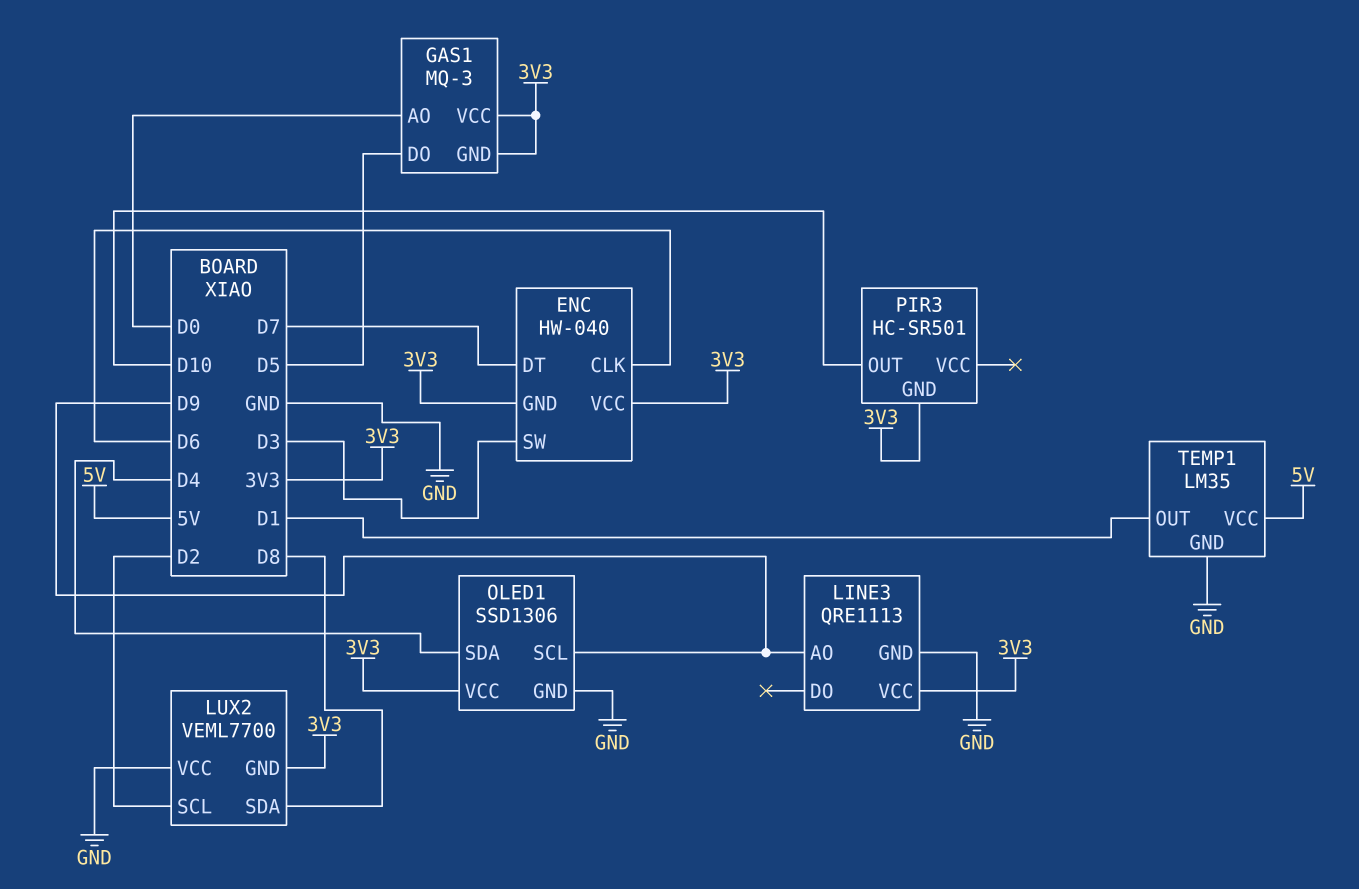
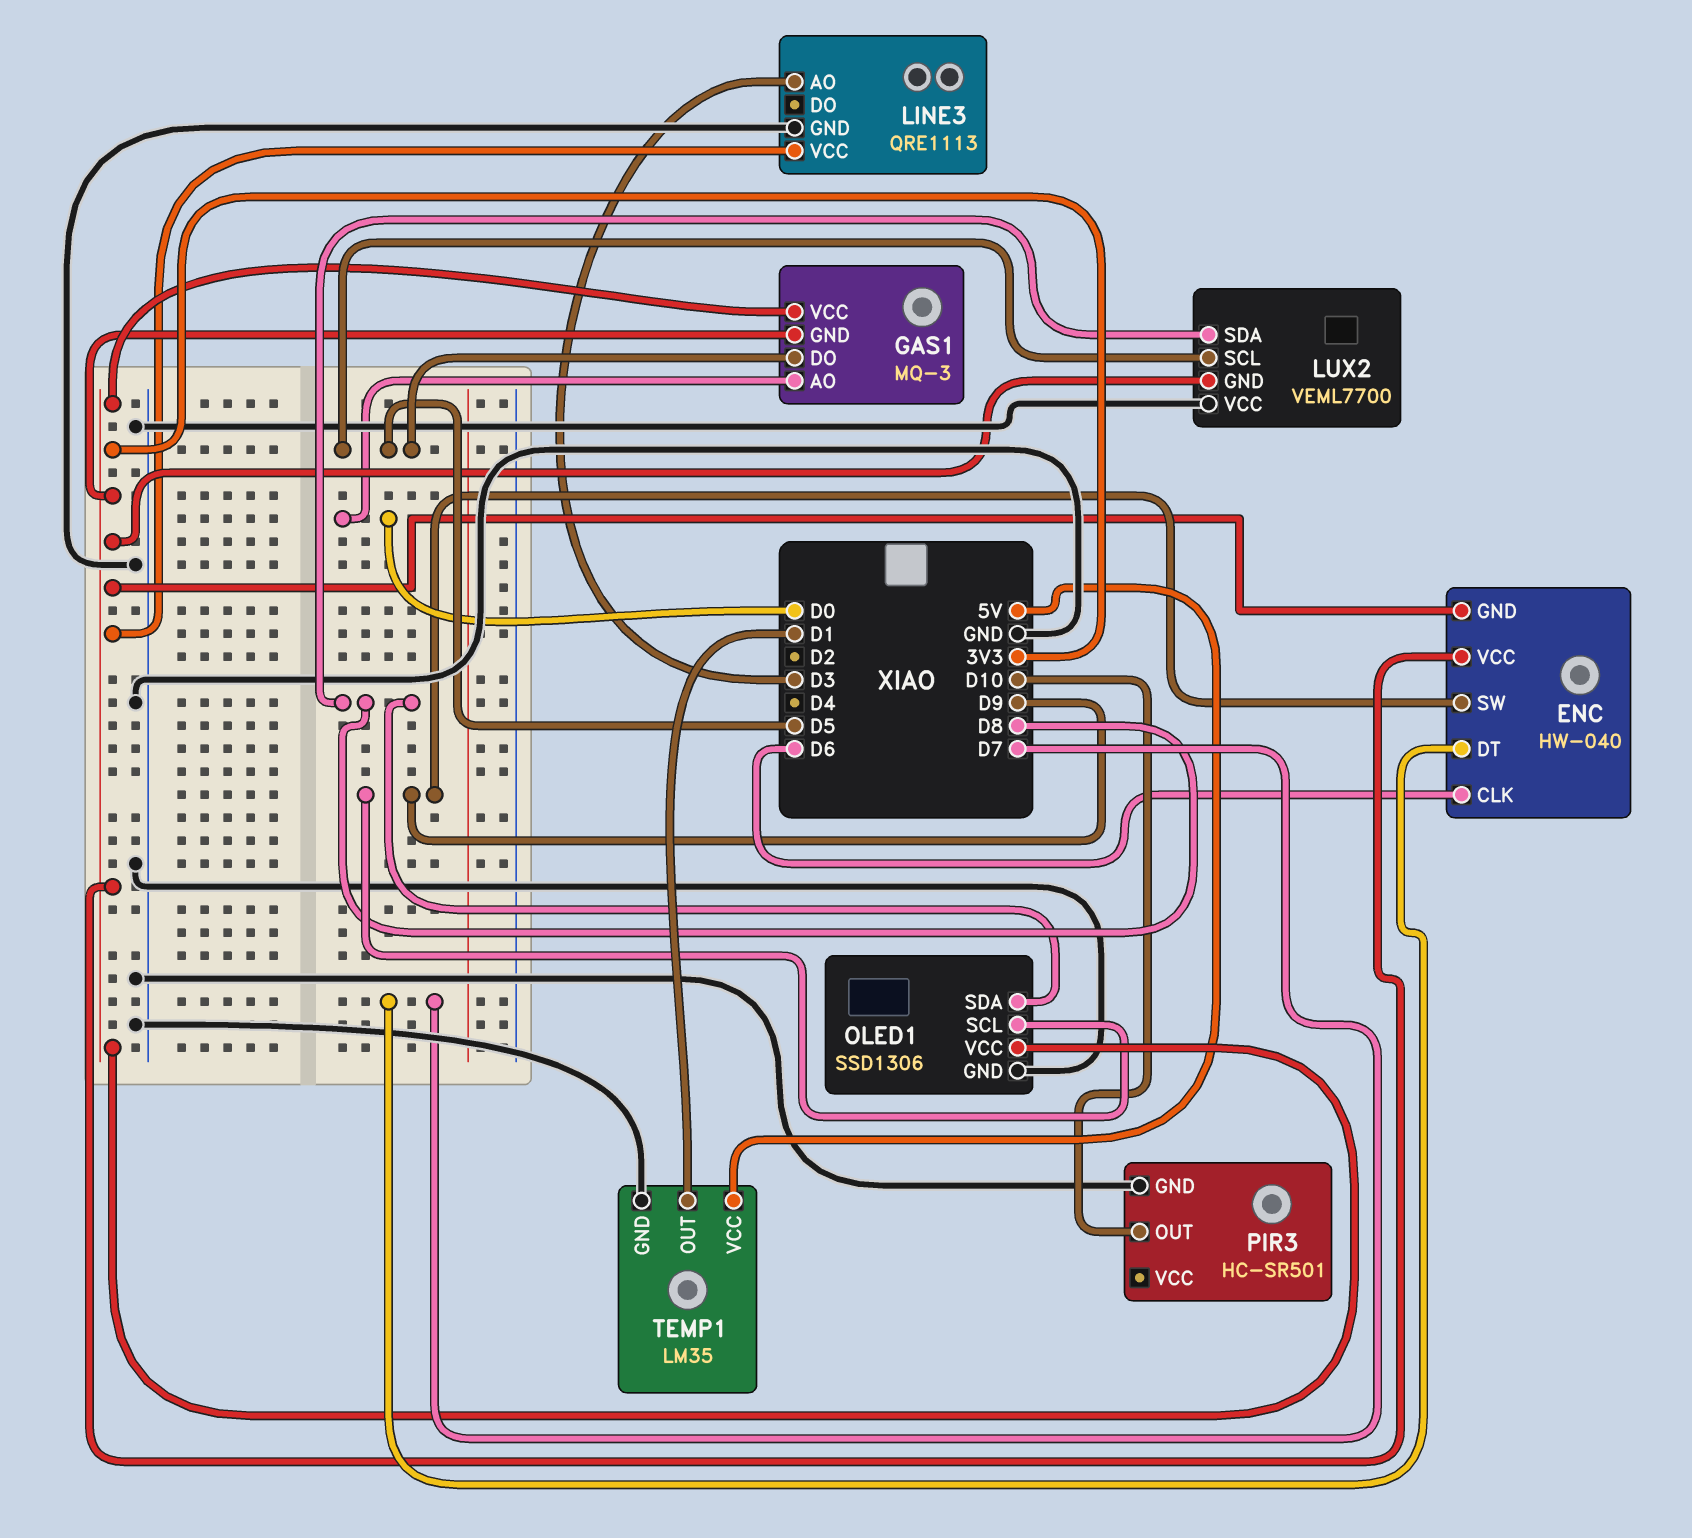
ENC pin SW: D3 -> D9
LINE3 pin AO: D9 -> D3
LUX2 pin SCL: D2 -> D5
OLED1 pin SDA: D4 -> D8
PIR3 pin GND: 3V3 -> GND

